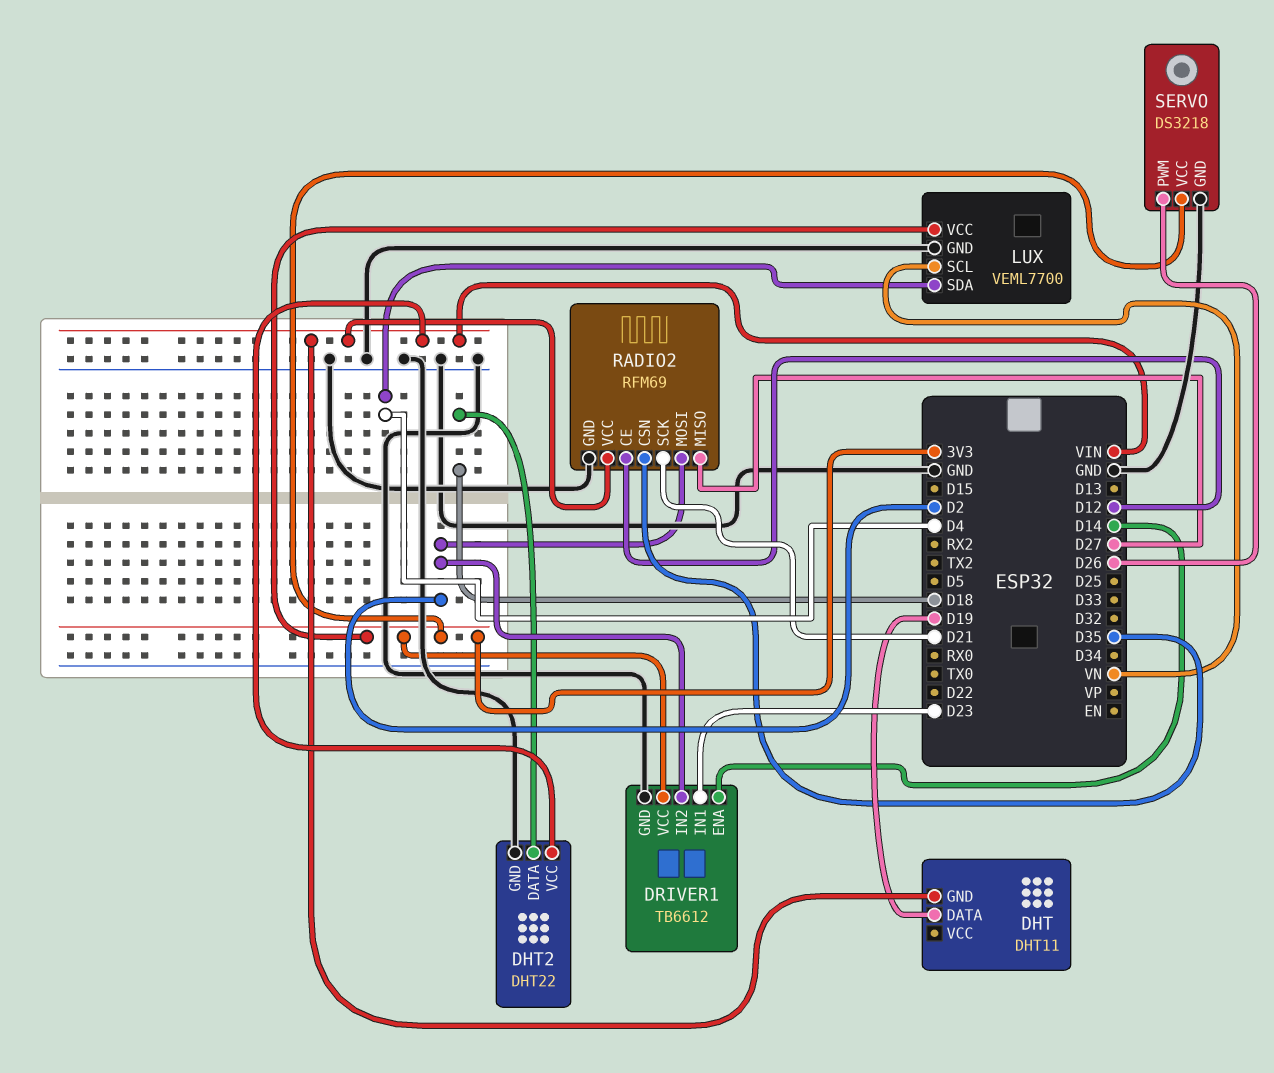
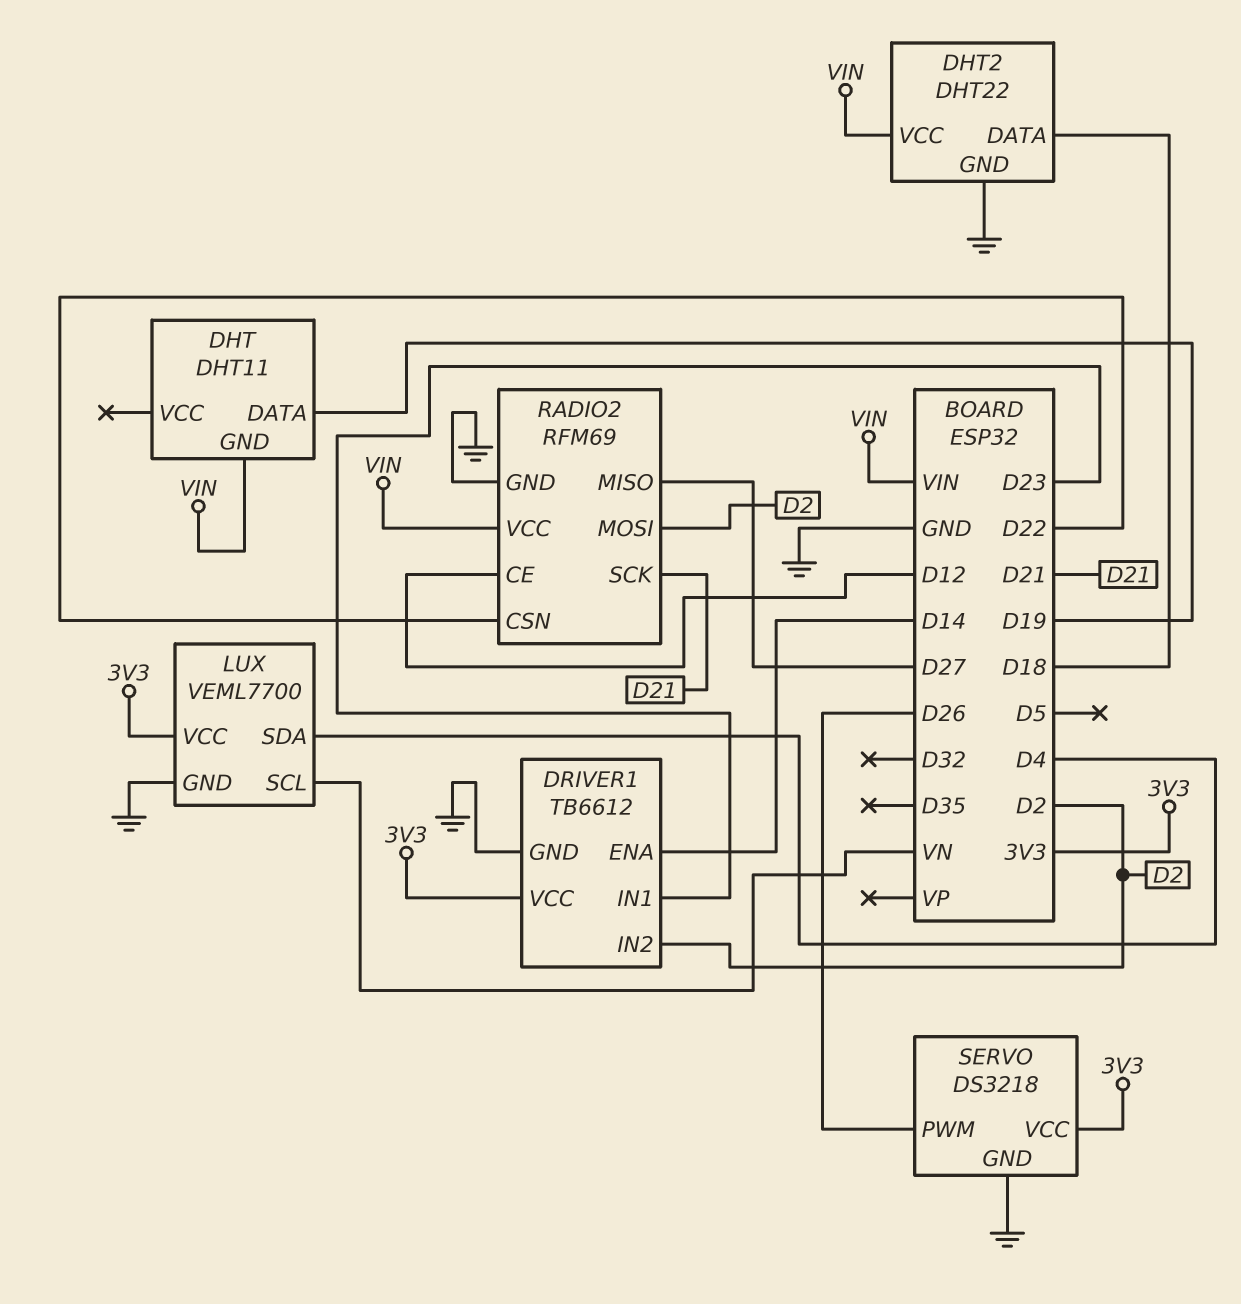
RADIO2 pin CSN: D35 -> D22

